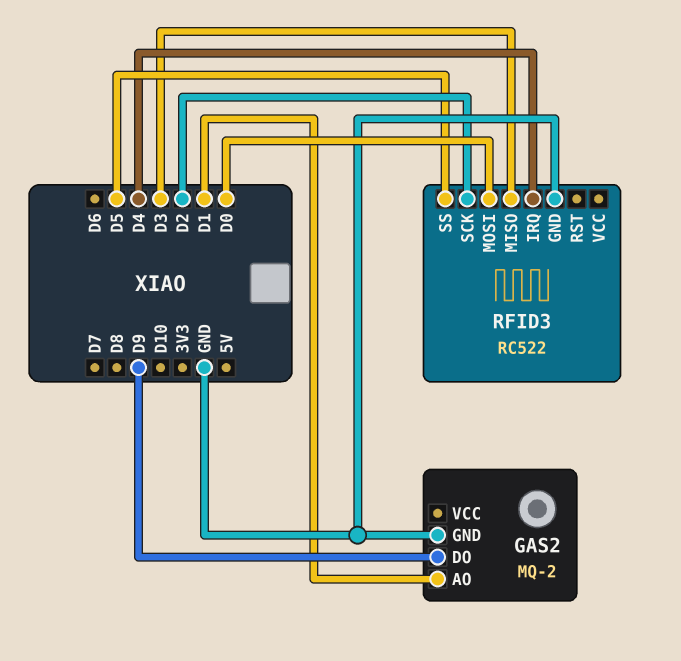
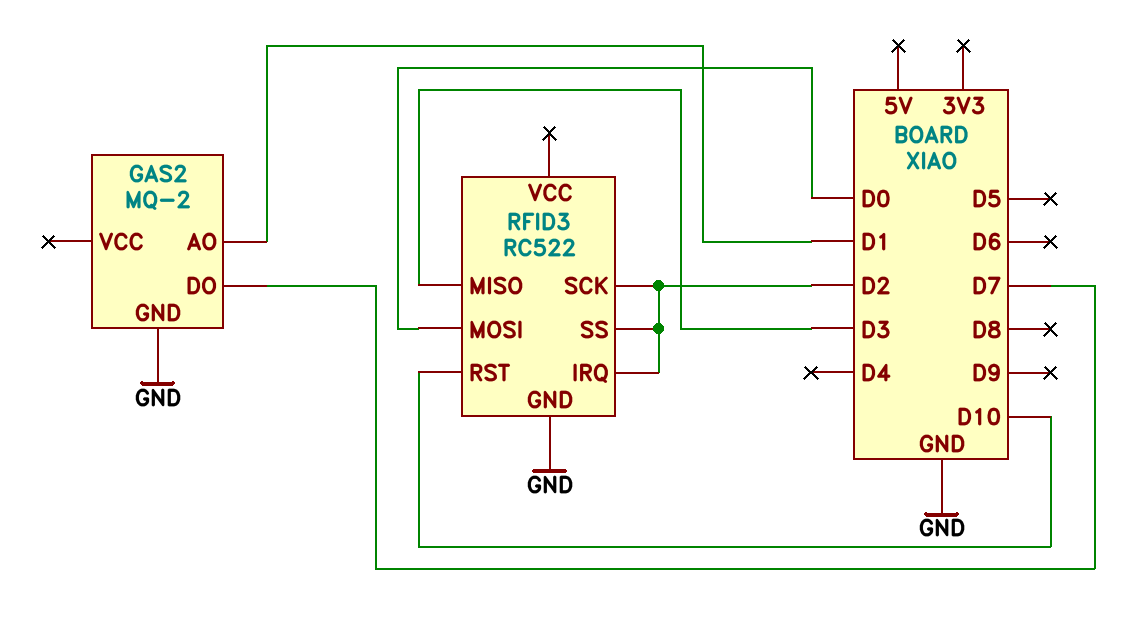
GAS2 pin DO: D9 -> D7
RFID3 pin IRQ: D4 -> D2
RFID3 pin RST: none -> D10
RFID3 pin SS: D5 -> D2

